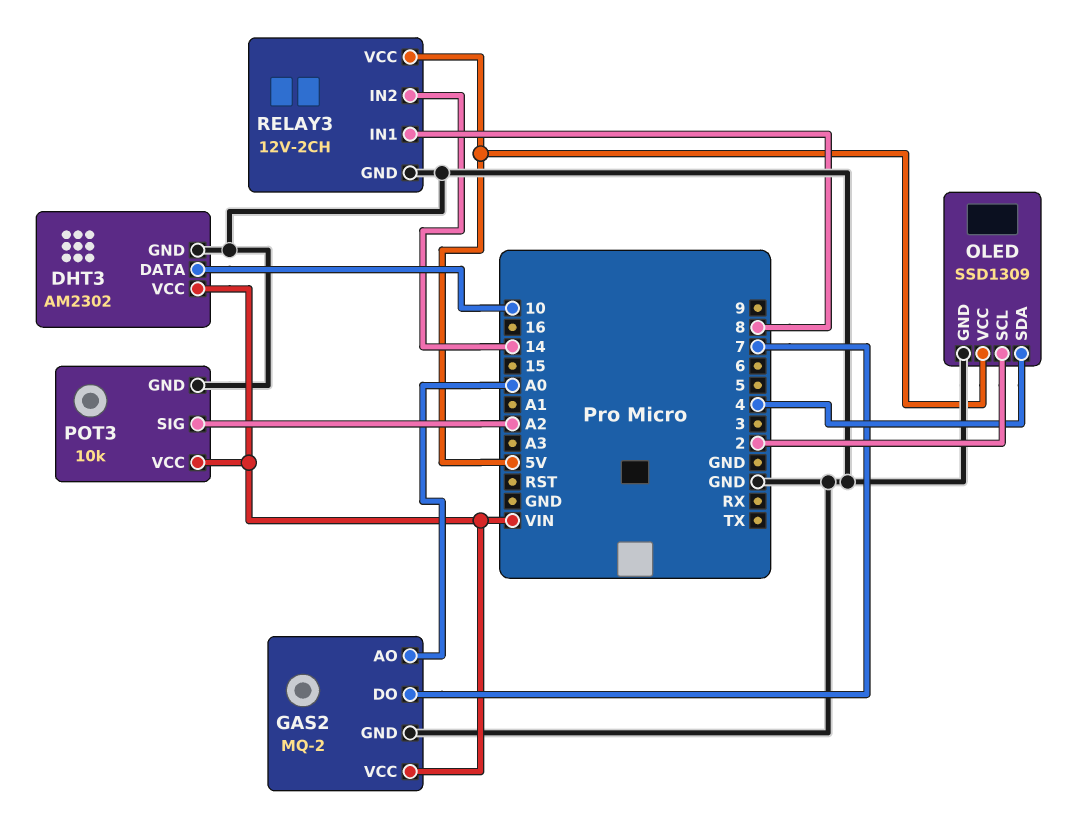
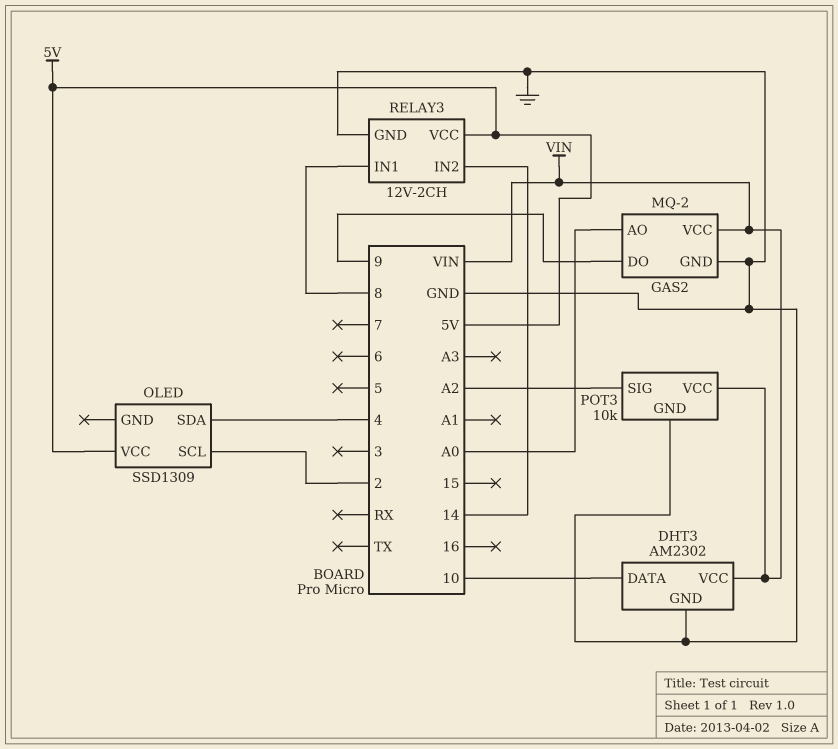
GAS2 pin DO: 7 -> 9
OLED pin GND: GND -> none

